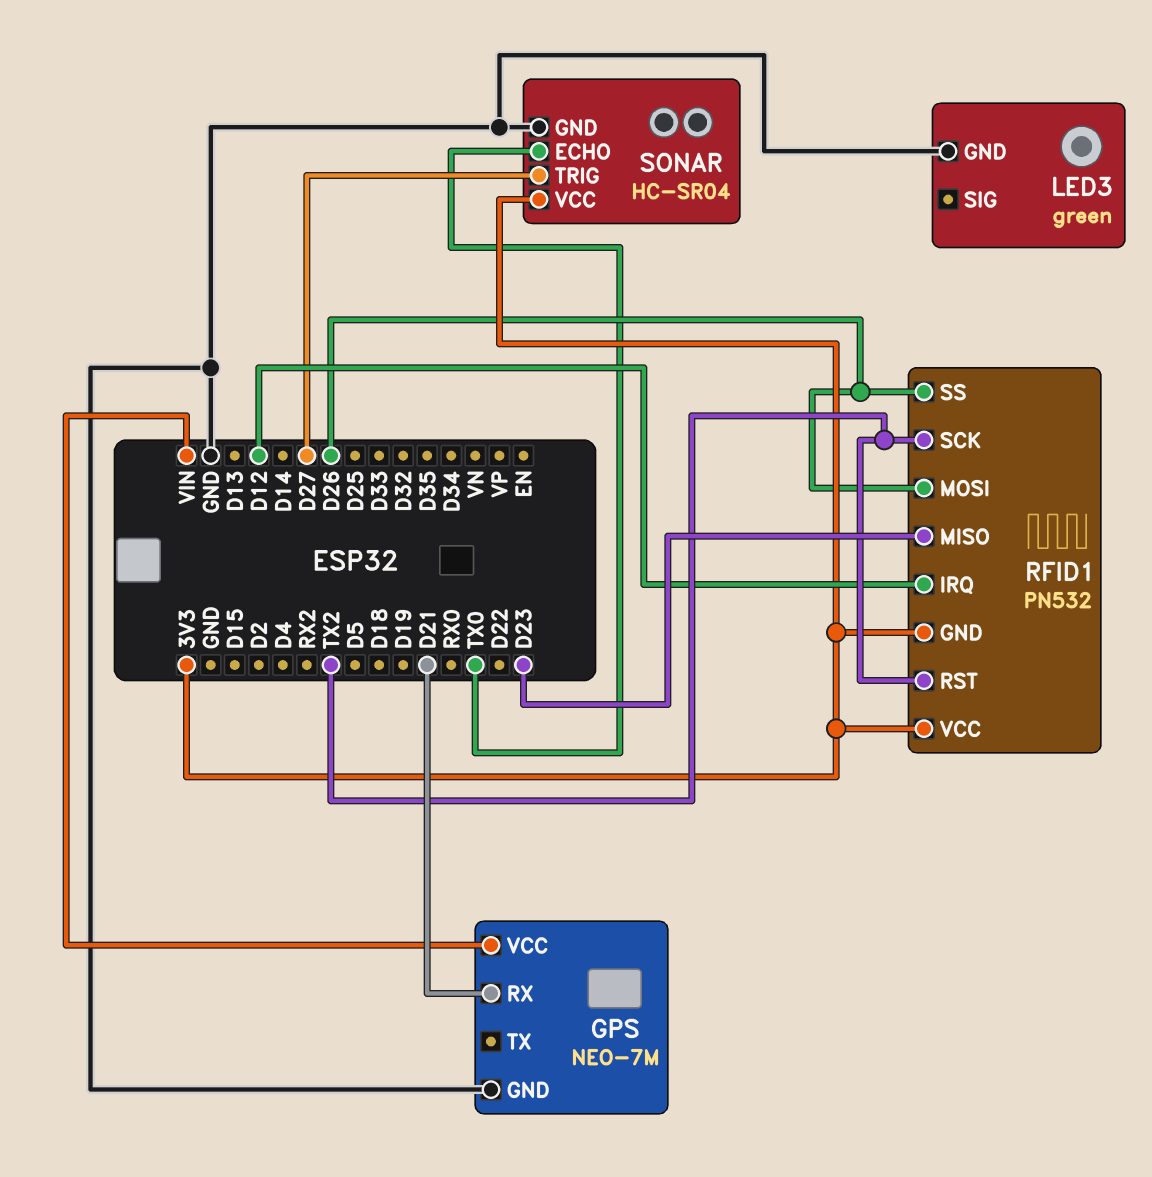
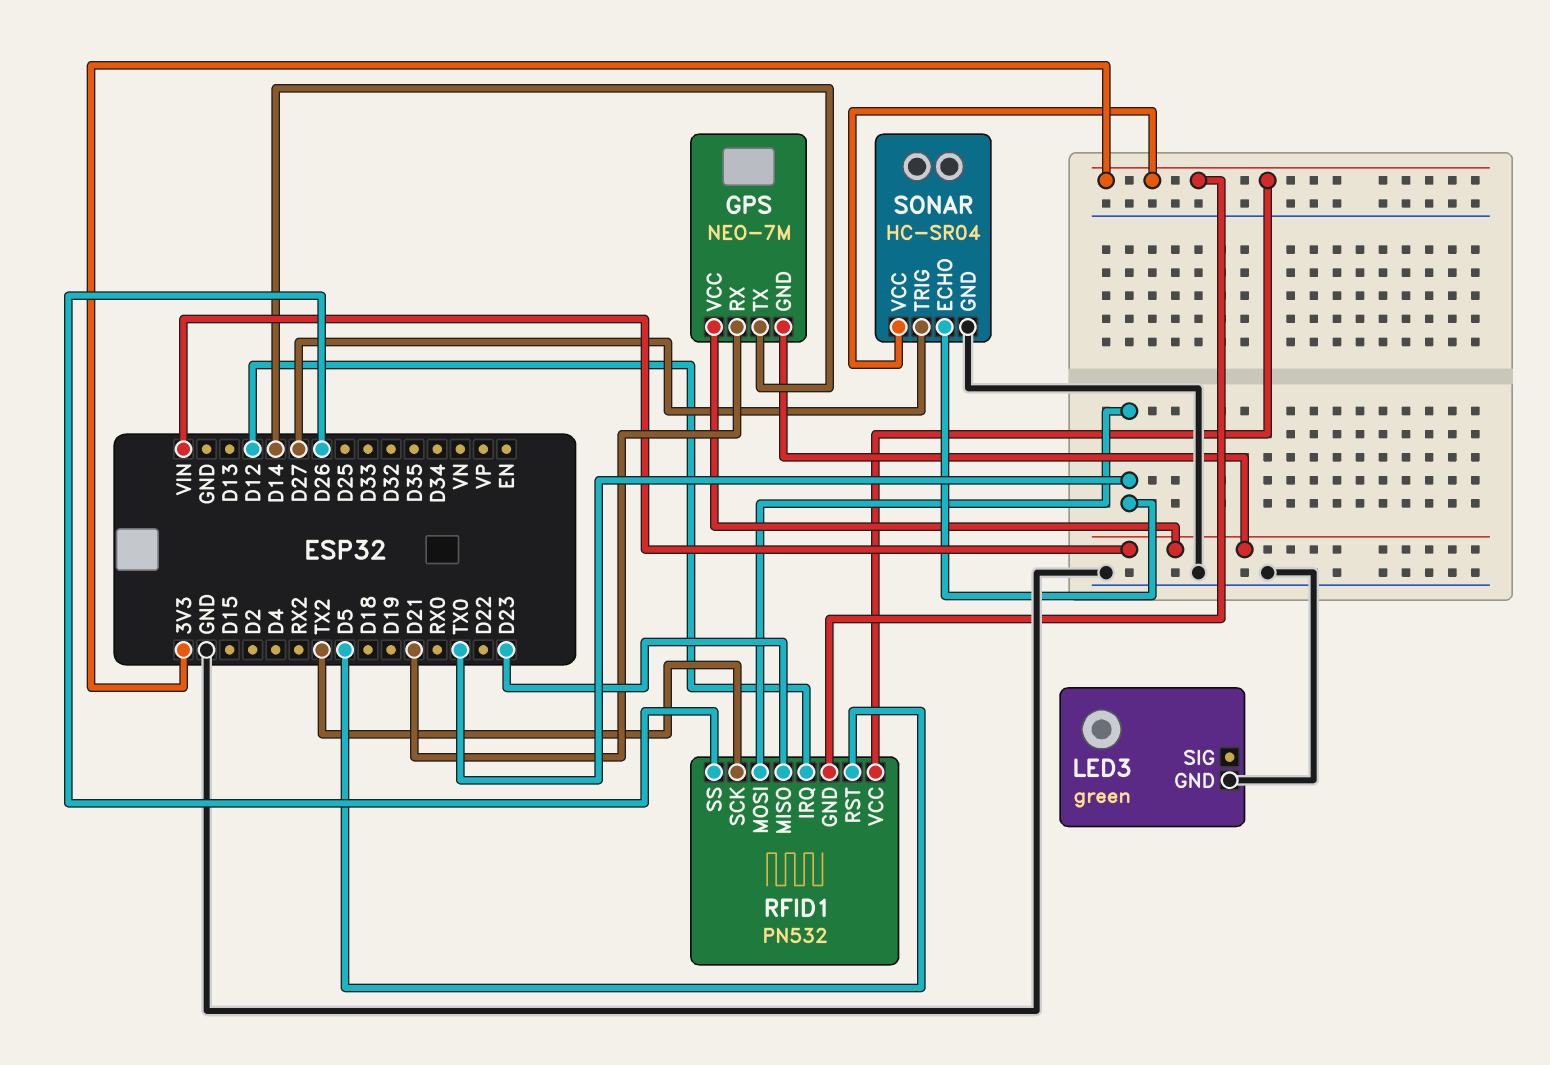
GPS pin GND: GND -> VIN
GPS pin TX: none -> D14
RFID1 pin MOSI: D26 -> TX0
RFID1 pin RST: TX2 -> D5

